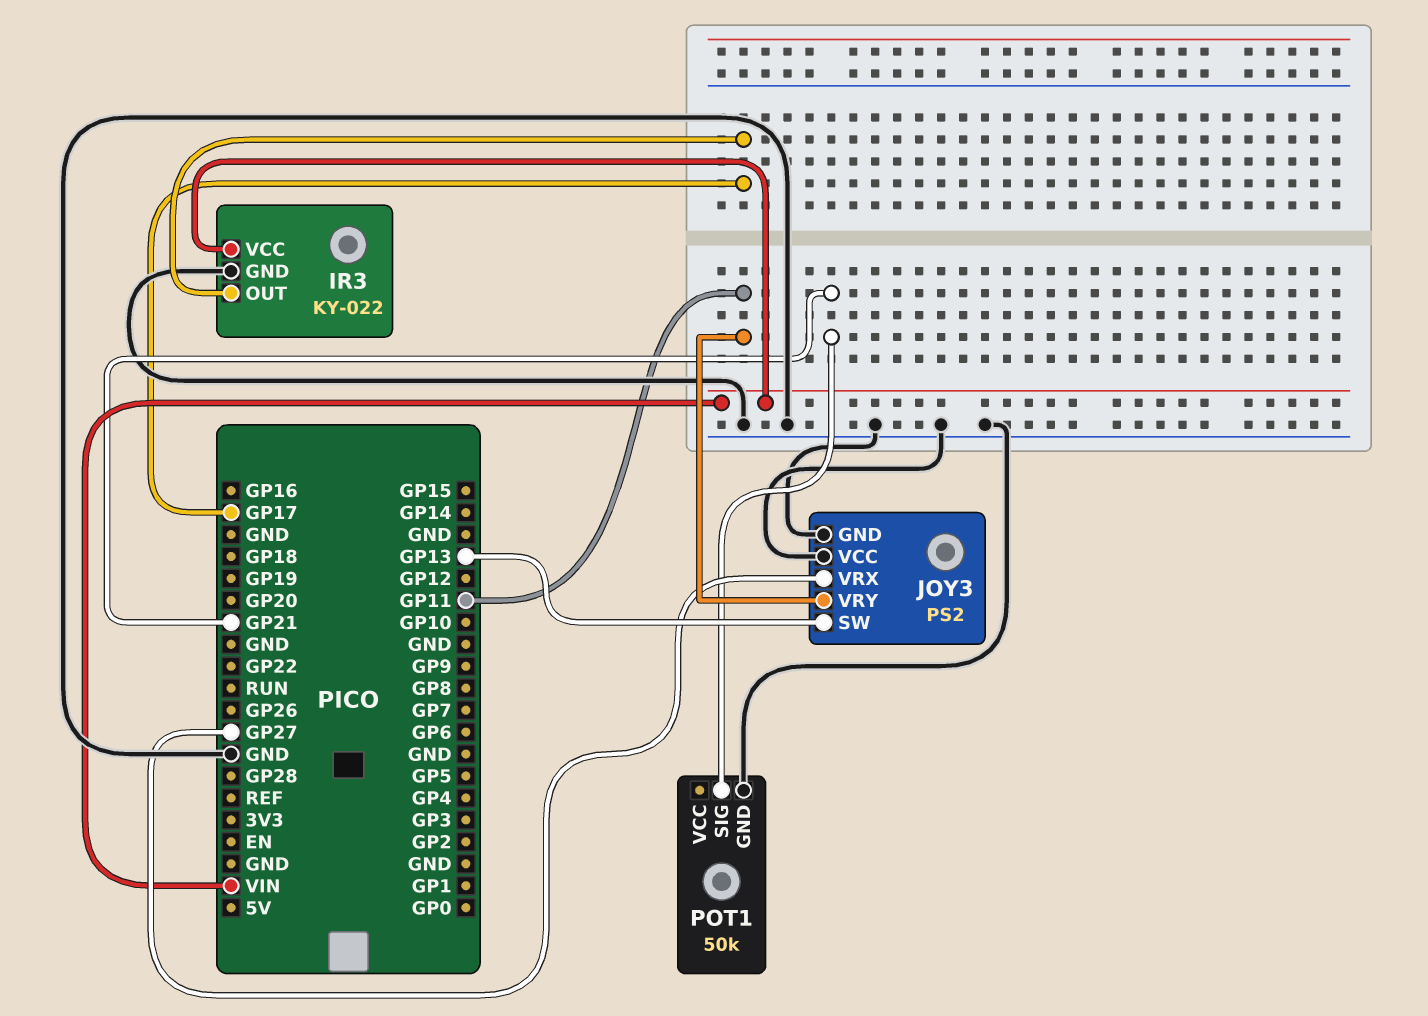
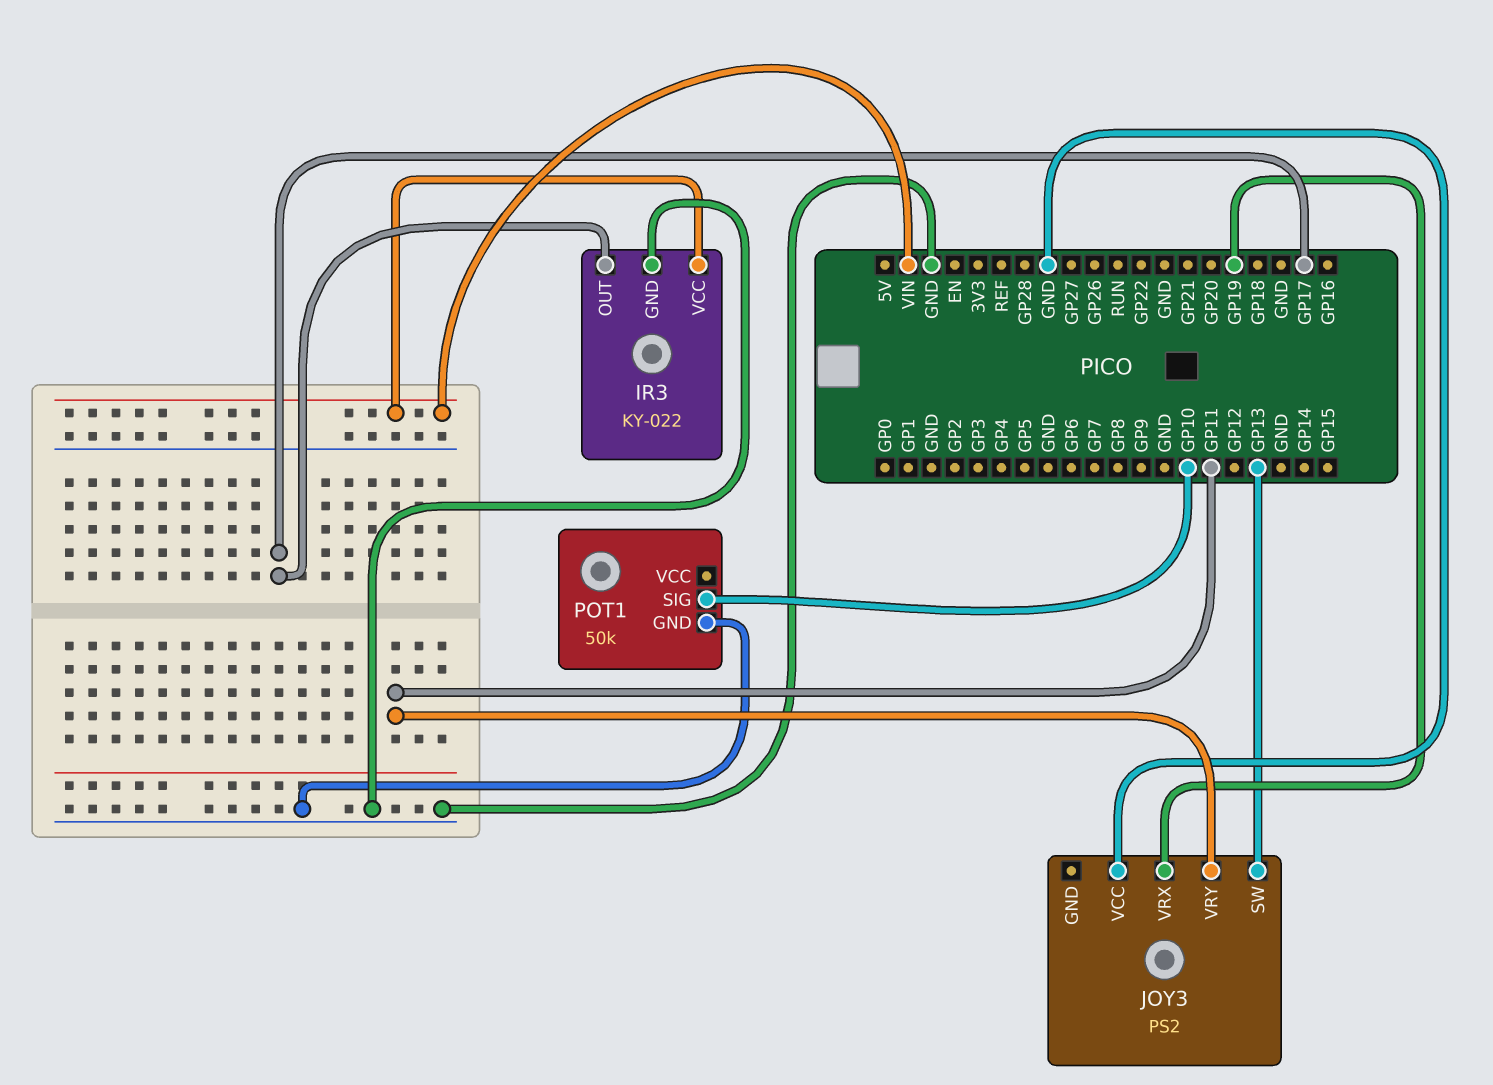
JOY3 pin GND: GND -> none
JOY3 pin VRX: GP27 -> GP19
POT1 pin SIG: GP21 -> GP10

